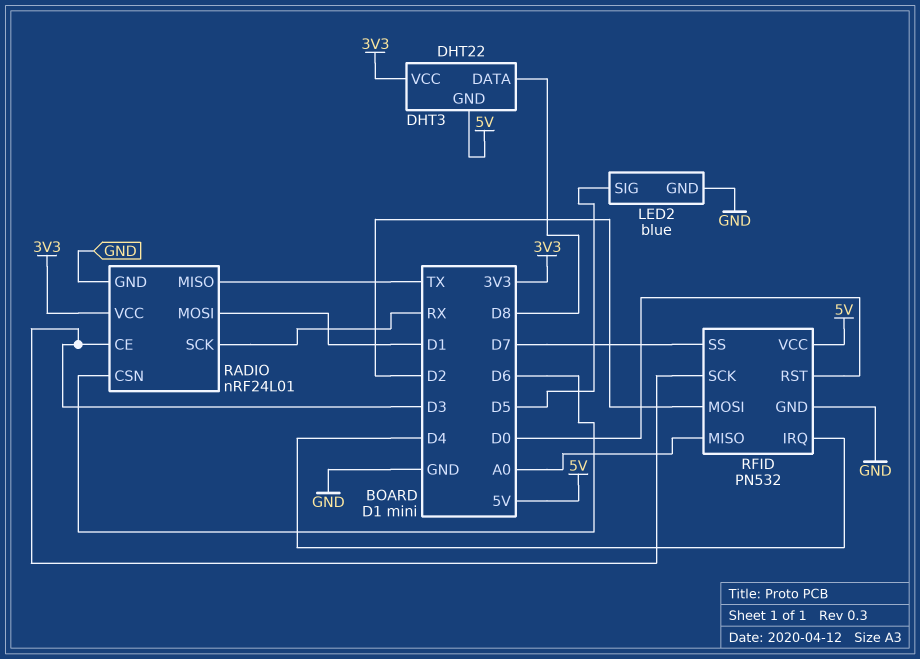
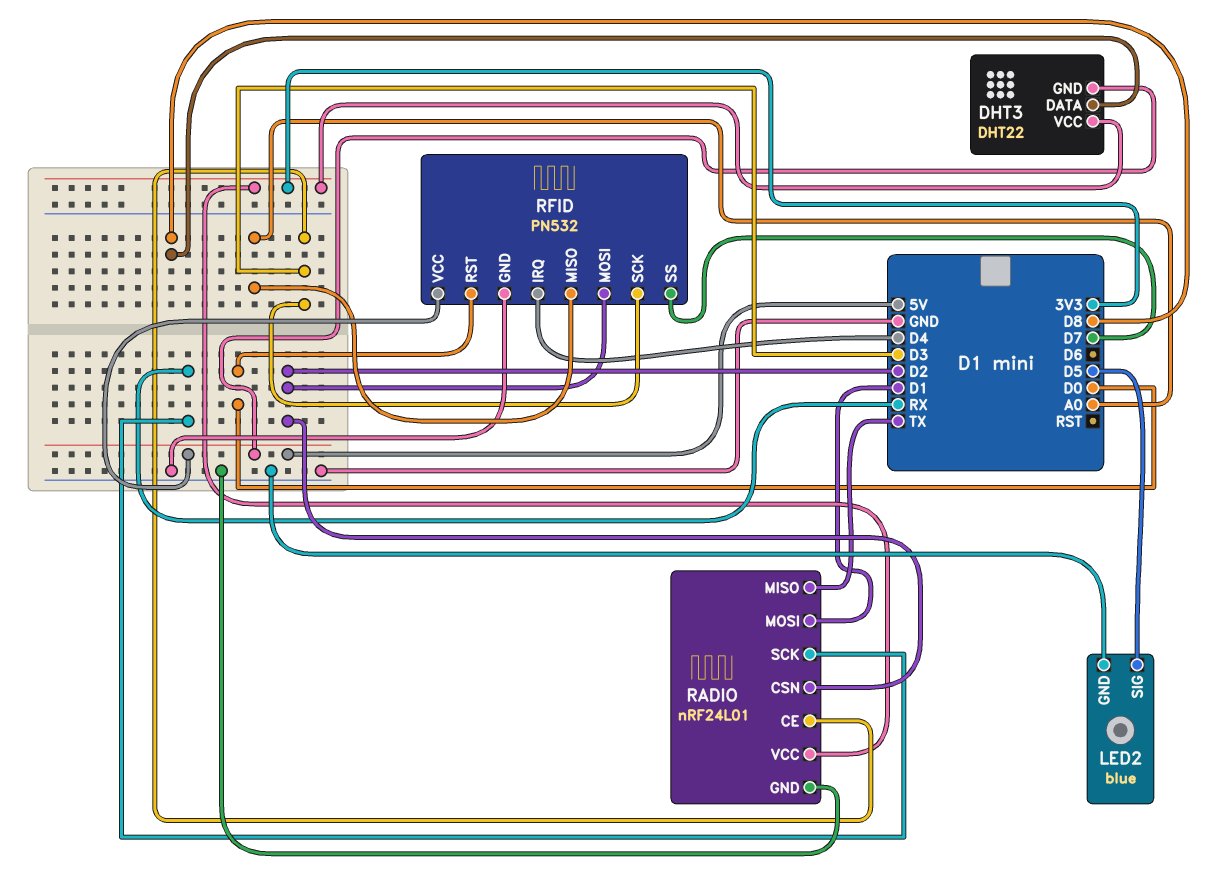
RADIO pin CSN: D6 -> D2

